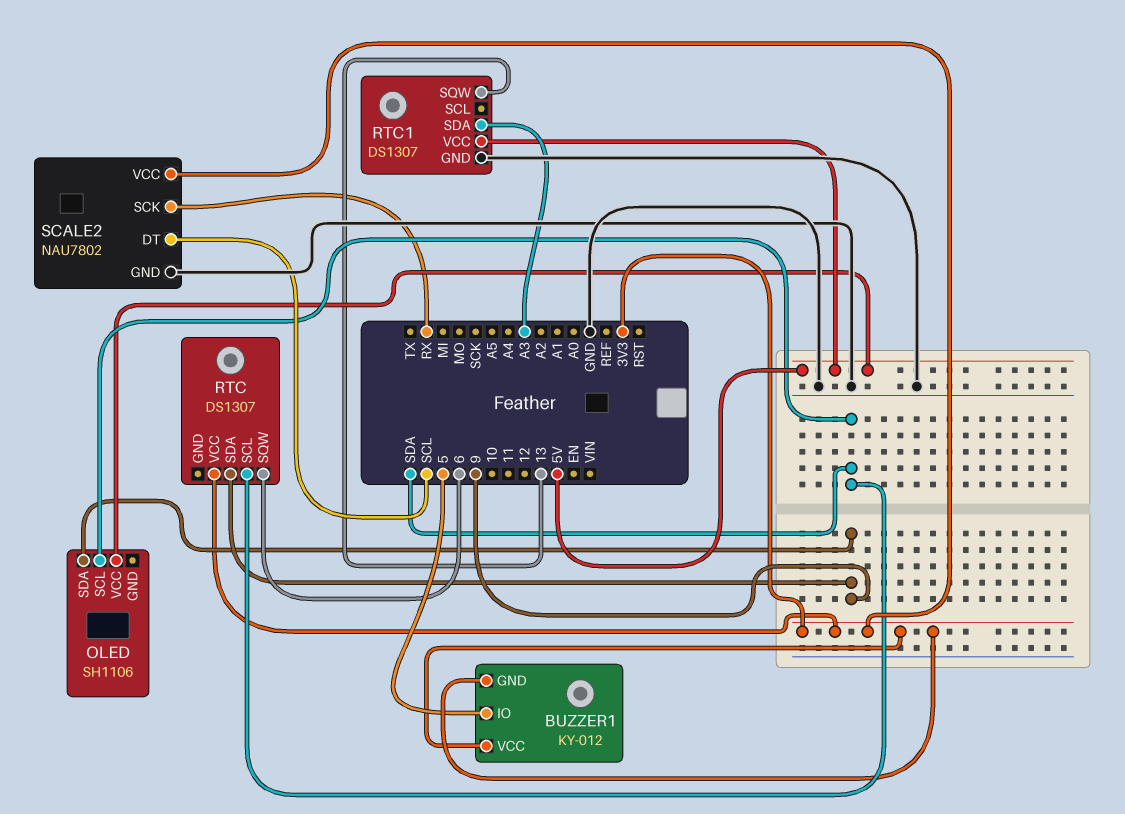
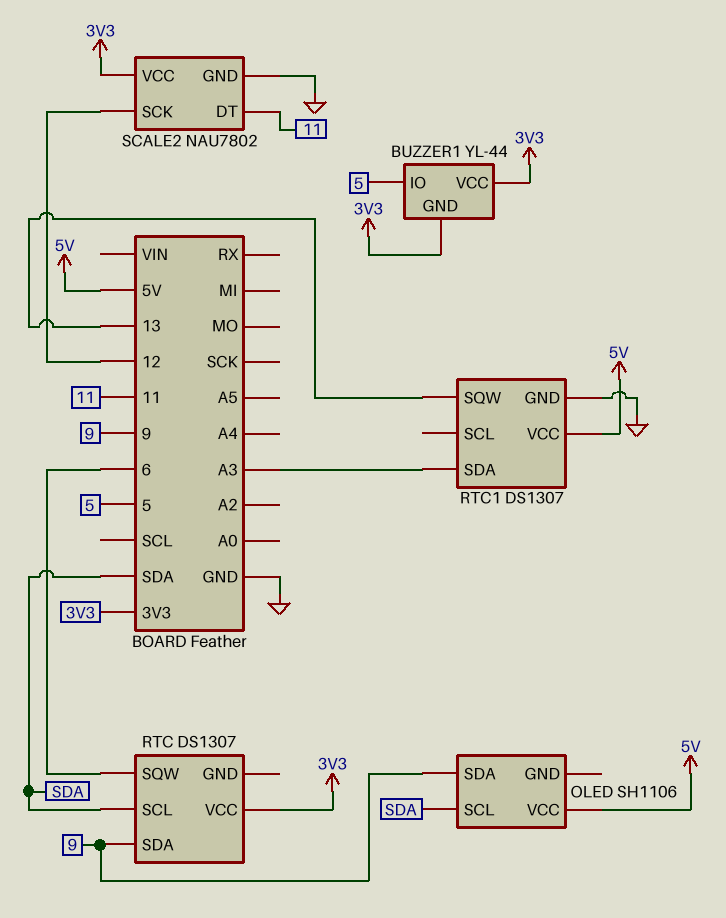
BUZZER1: KY-012 -> YL-44
SCALE2 pin DT: SCL -> 11
SCALE2 pin SCK: RX -> 12

